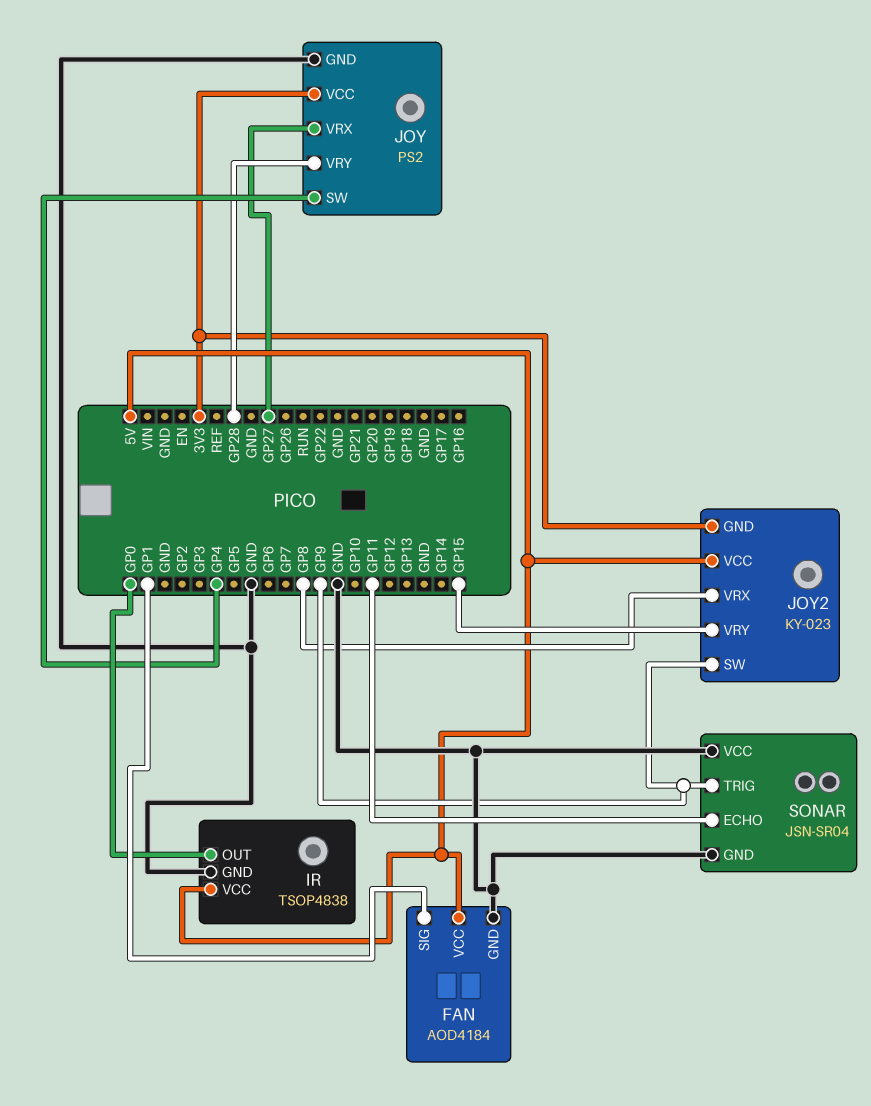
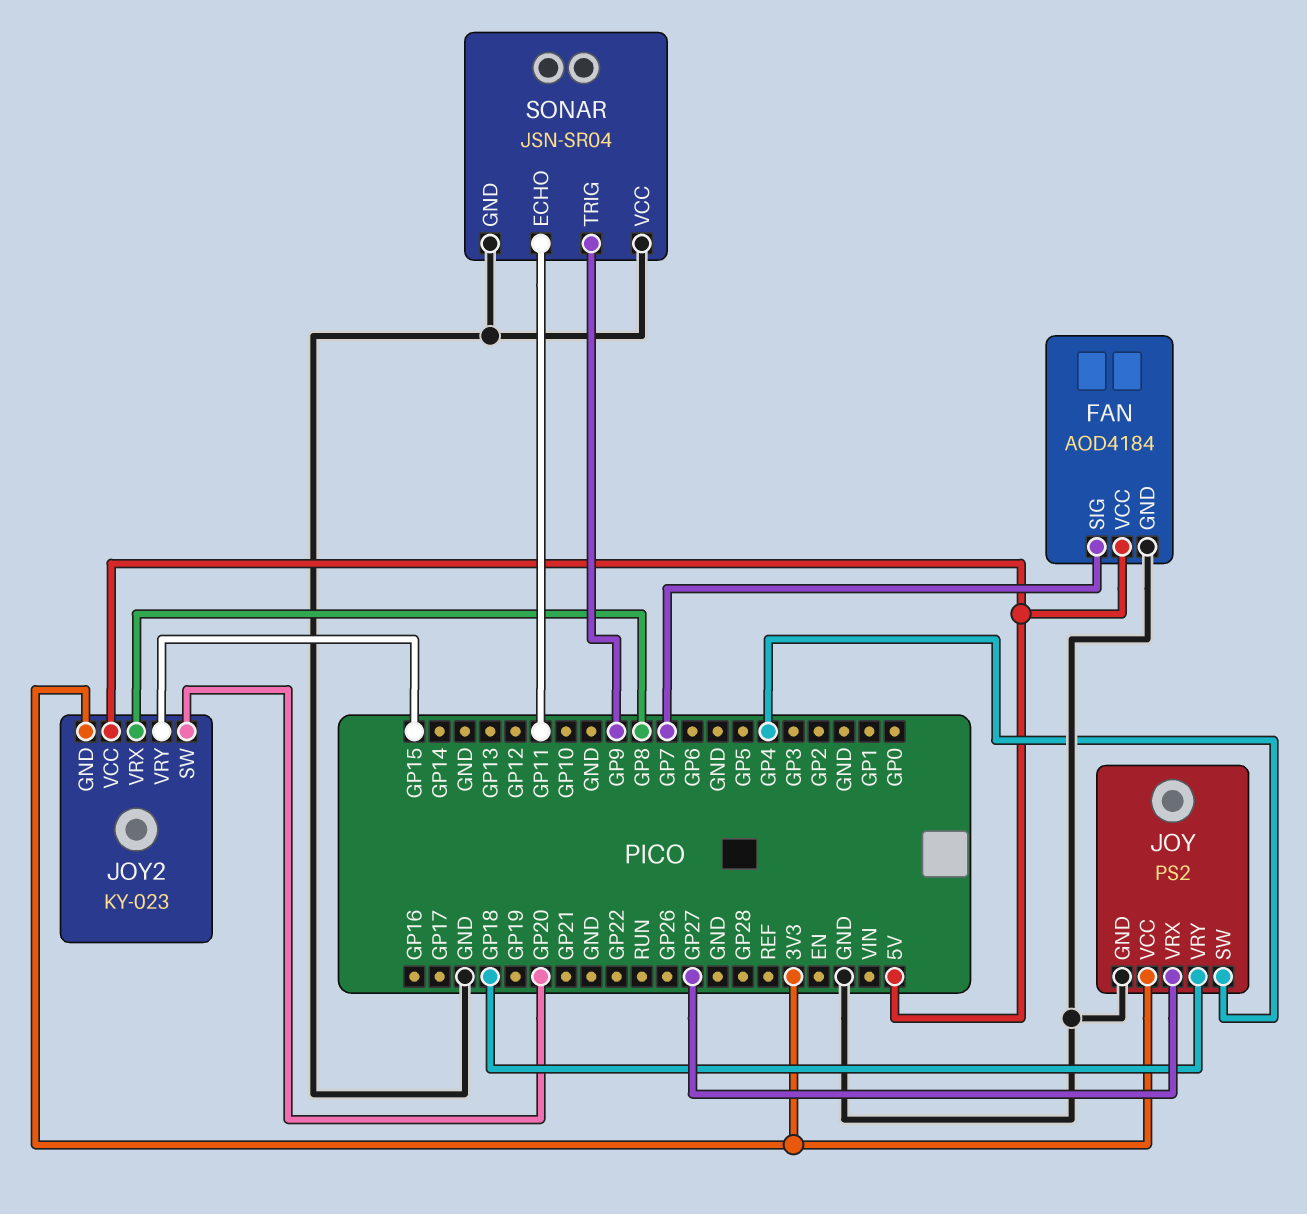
FAN pin SIG: GP1 -> GP7
IR: TSOP4838 -> none
IR pin GND: GND -> none
IR pin OUT: GP0 -> none
IR pin VCC: 5V -> none
JOY pin VRY: GP28 -> GP18
JOY2 pin SW: GP9 -> GP20

